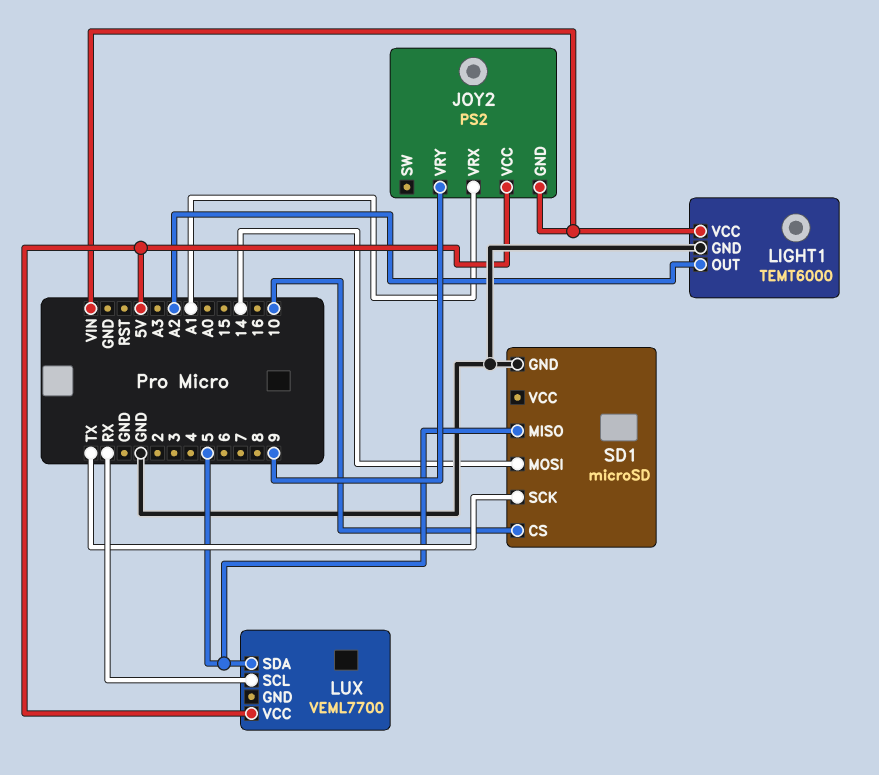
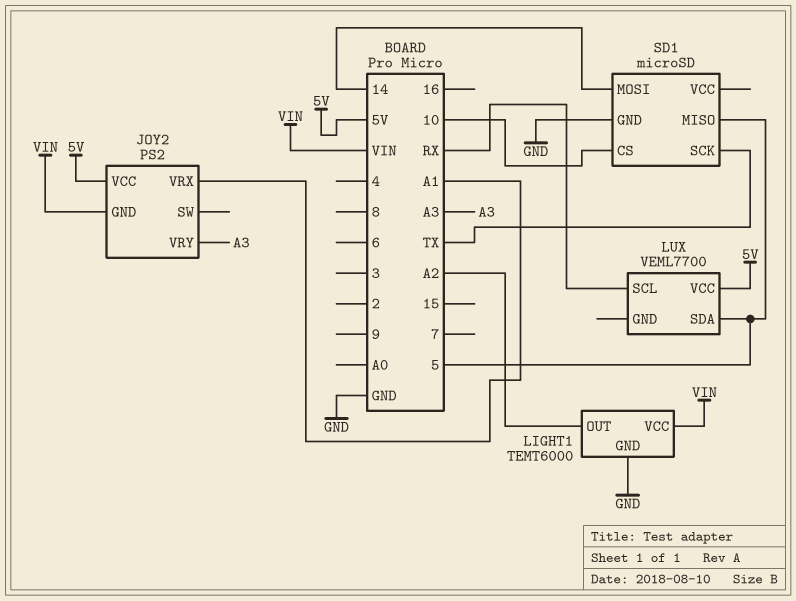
JOY2 pin VRY: 9 -> A3

